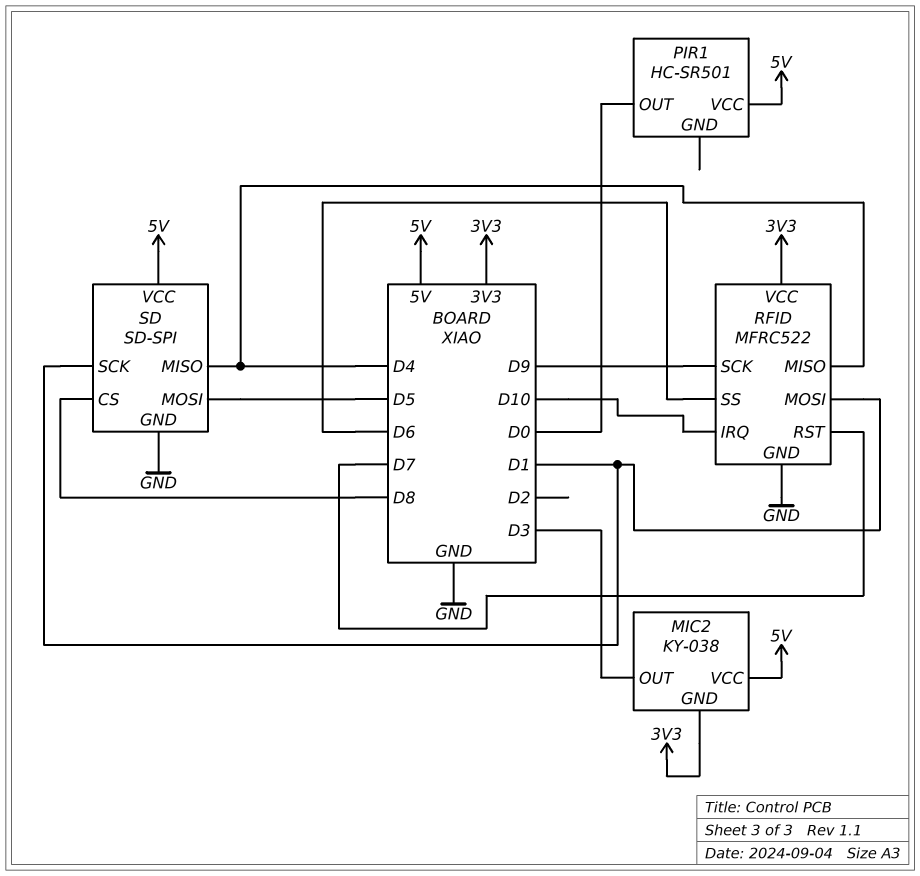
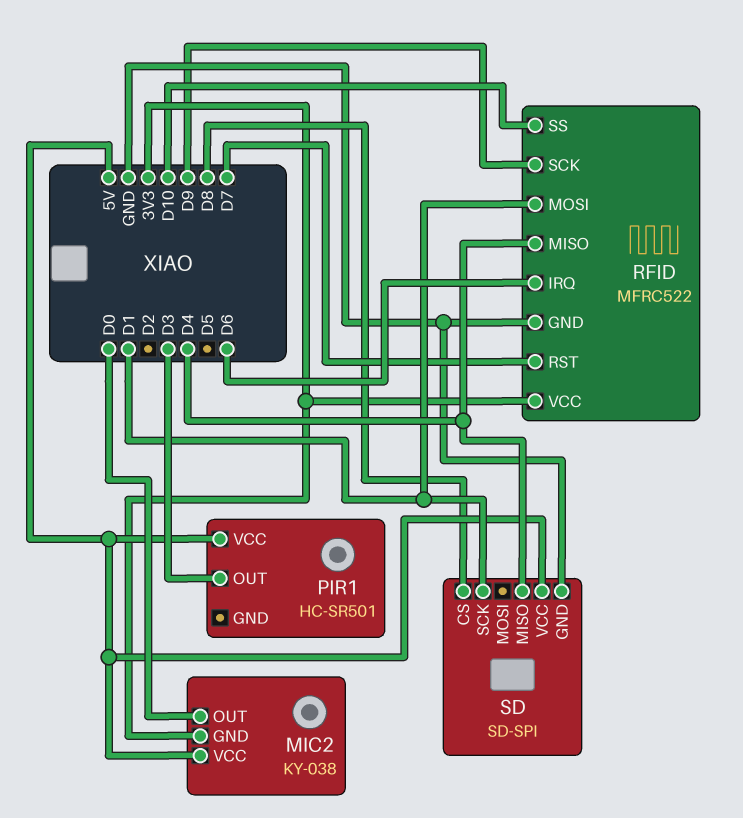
MIC2 pin OUT: D3 -> D0
PIR1 pin OUT: D0 -> D3
RFID pin IRQ: D10 -> D6
RFID pin SS: D6 -> D10
SD pin MOSI: D5 -> none

